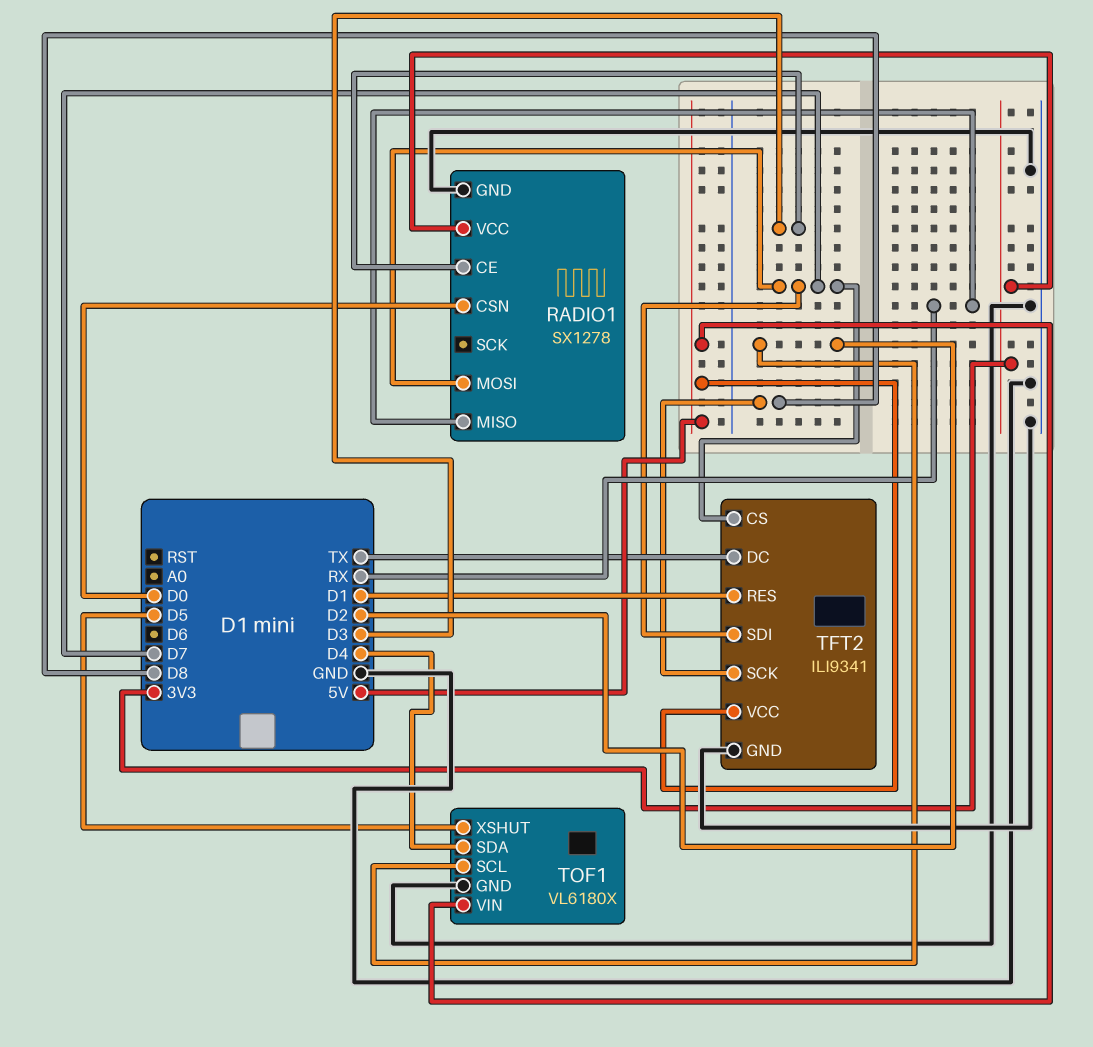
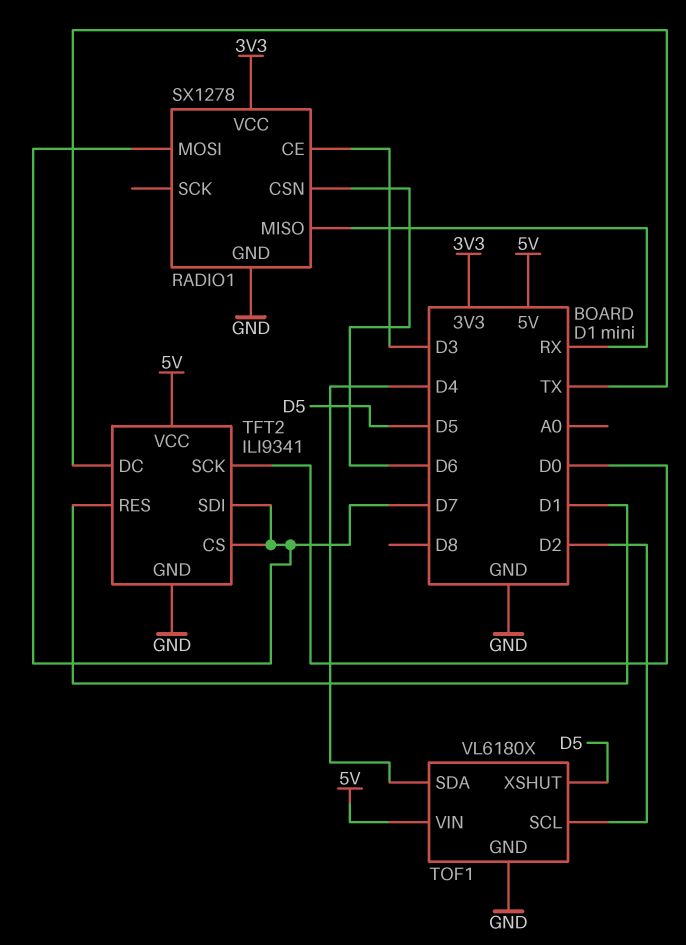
RADIO1 pin CSN: D0 -> D6
TFT2 pin SCK: D8 -> D0

